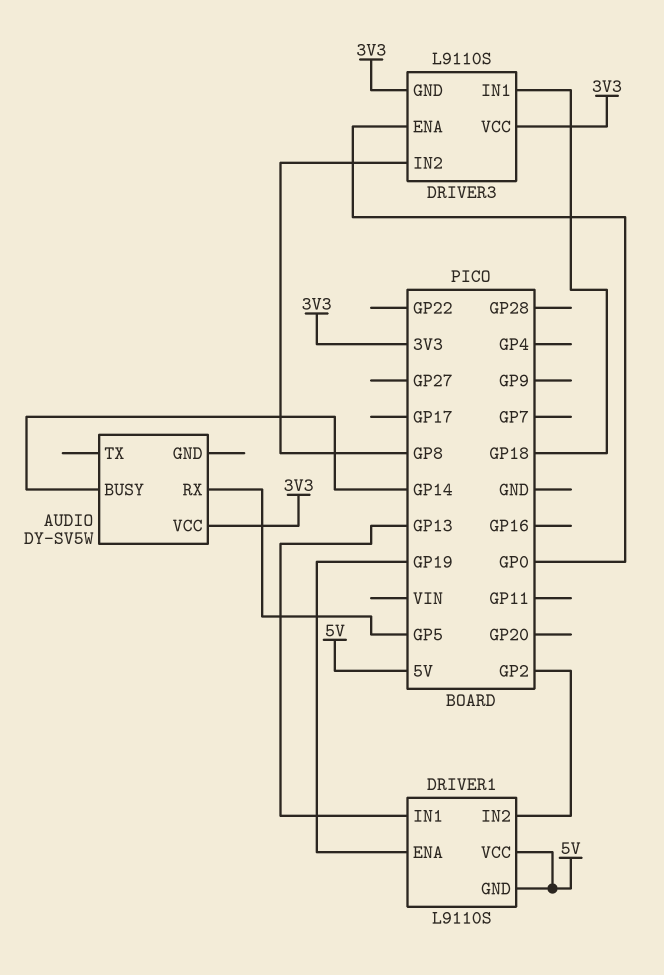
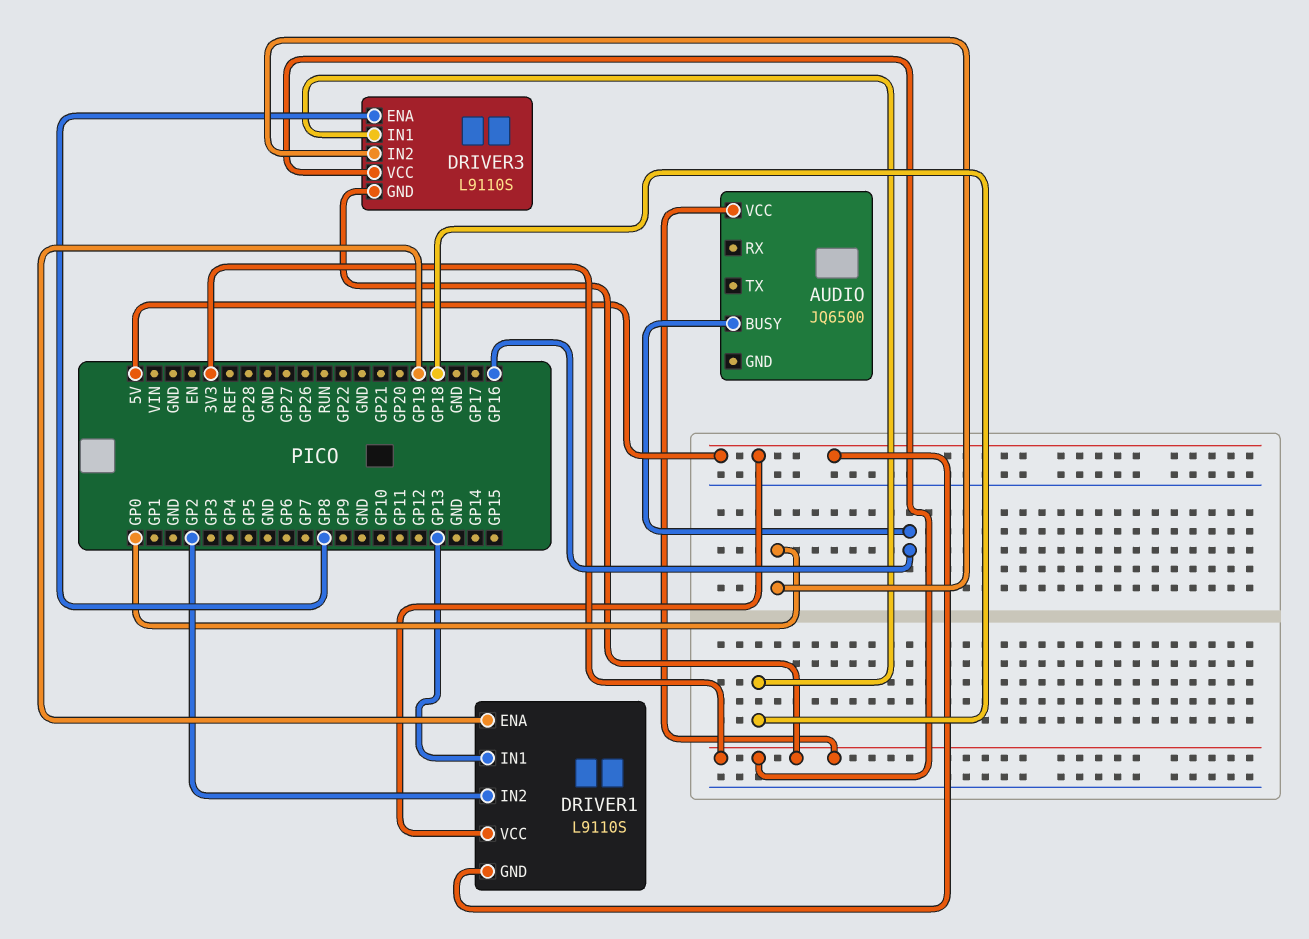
AUDIO: DY-SV5W -> JQ6500
AUDIO pin BUSY: GP14 -> GP16
AUDIO pin RX: GP5 -> none
DRIVER3 pin ENA: GP0 -> GP8
DRIVER3 pin IN2: GP8 -> GP0

